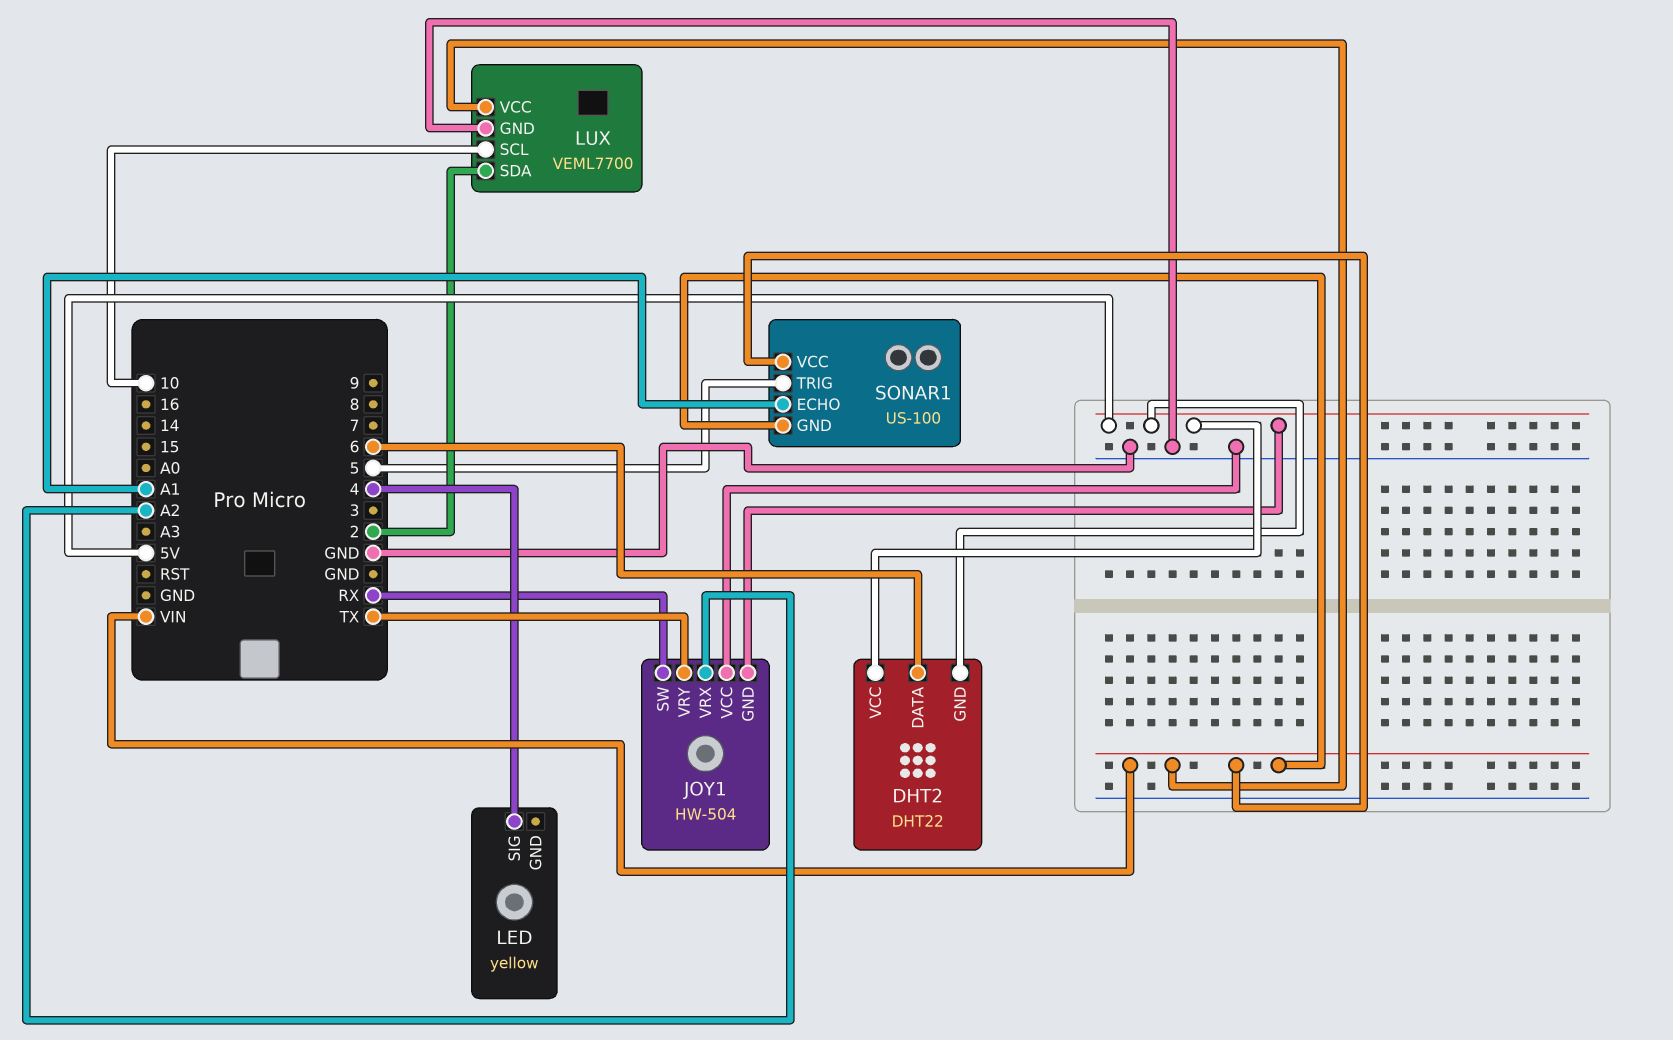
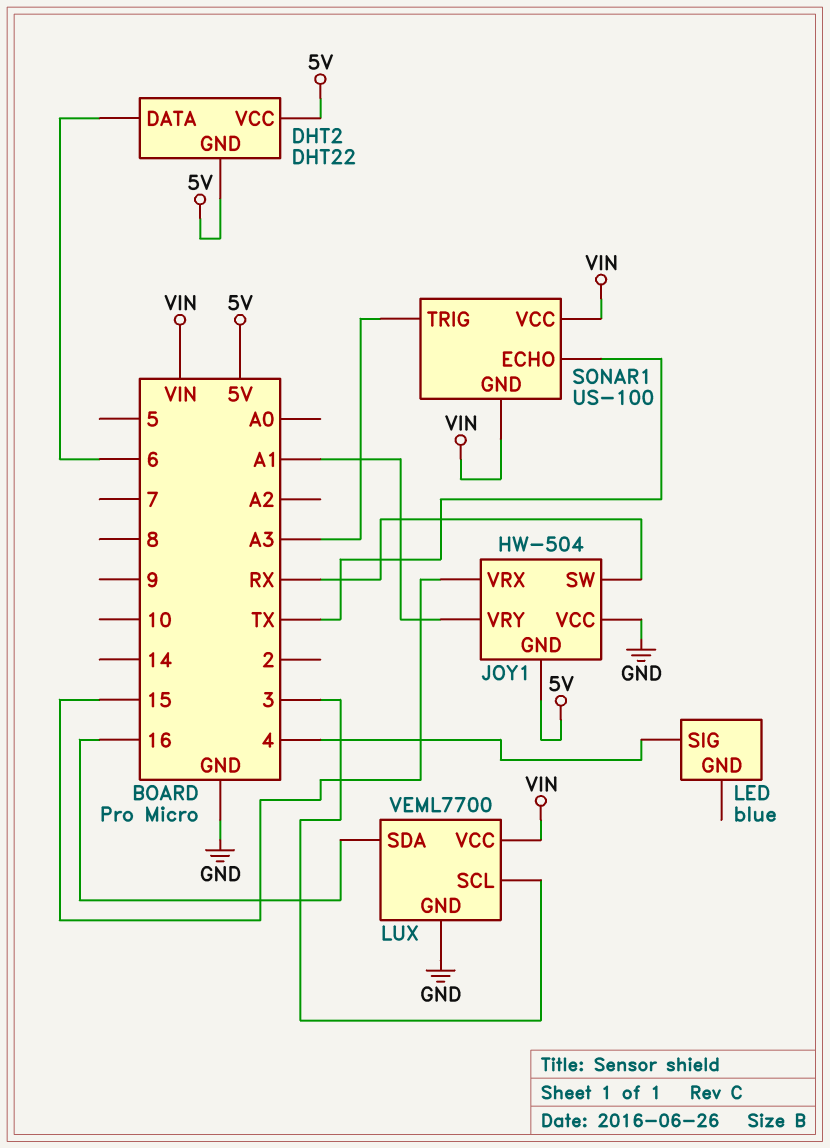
JOY1 pin VRX: A2 -> 15
JOY1 pin VRY: TX -> A1
LED: yellow -> blue
LUX pin SCL: 10 -> 3
LUX pin SDA: 2 -> 16
SONAR1 pin ECHO: A1 -> TX
SONAR1 pin TRIG: 5 -> A3

